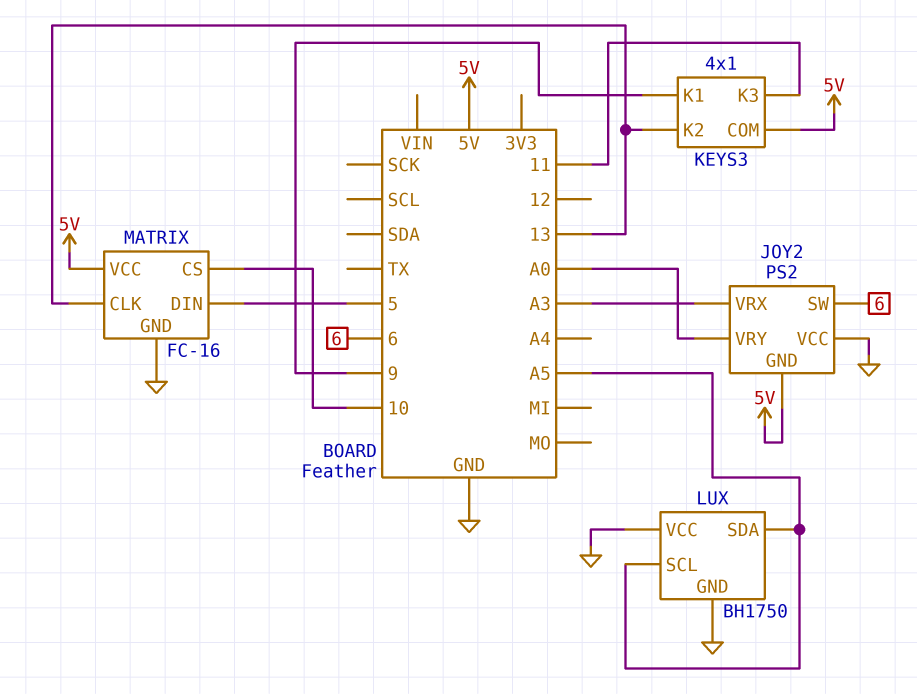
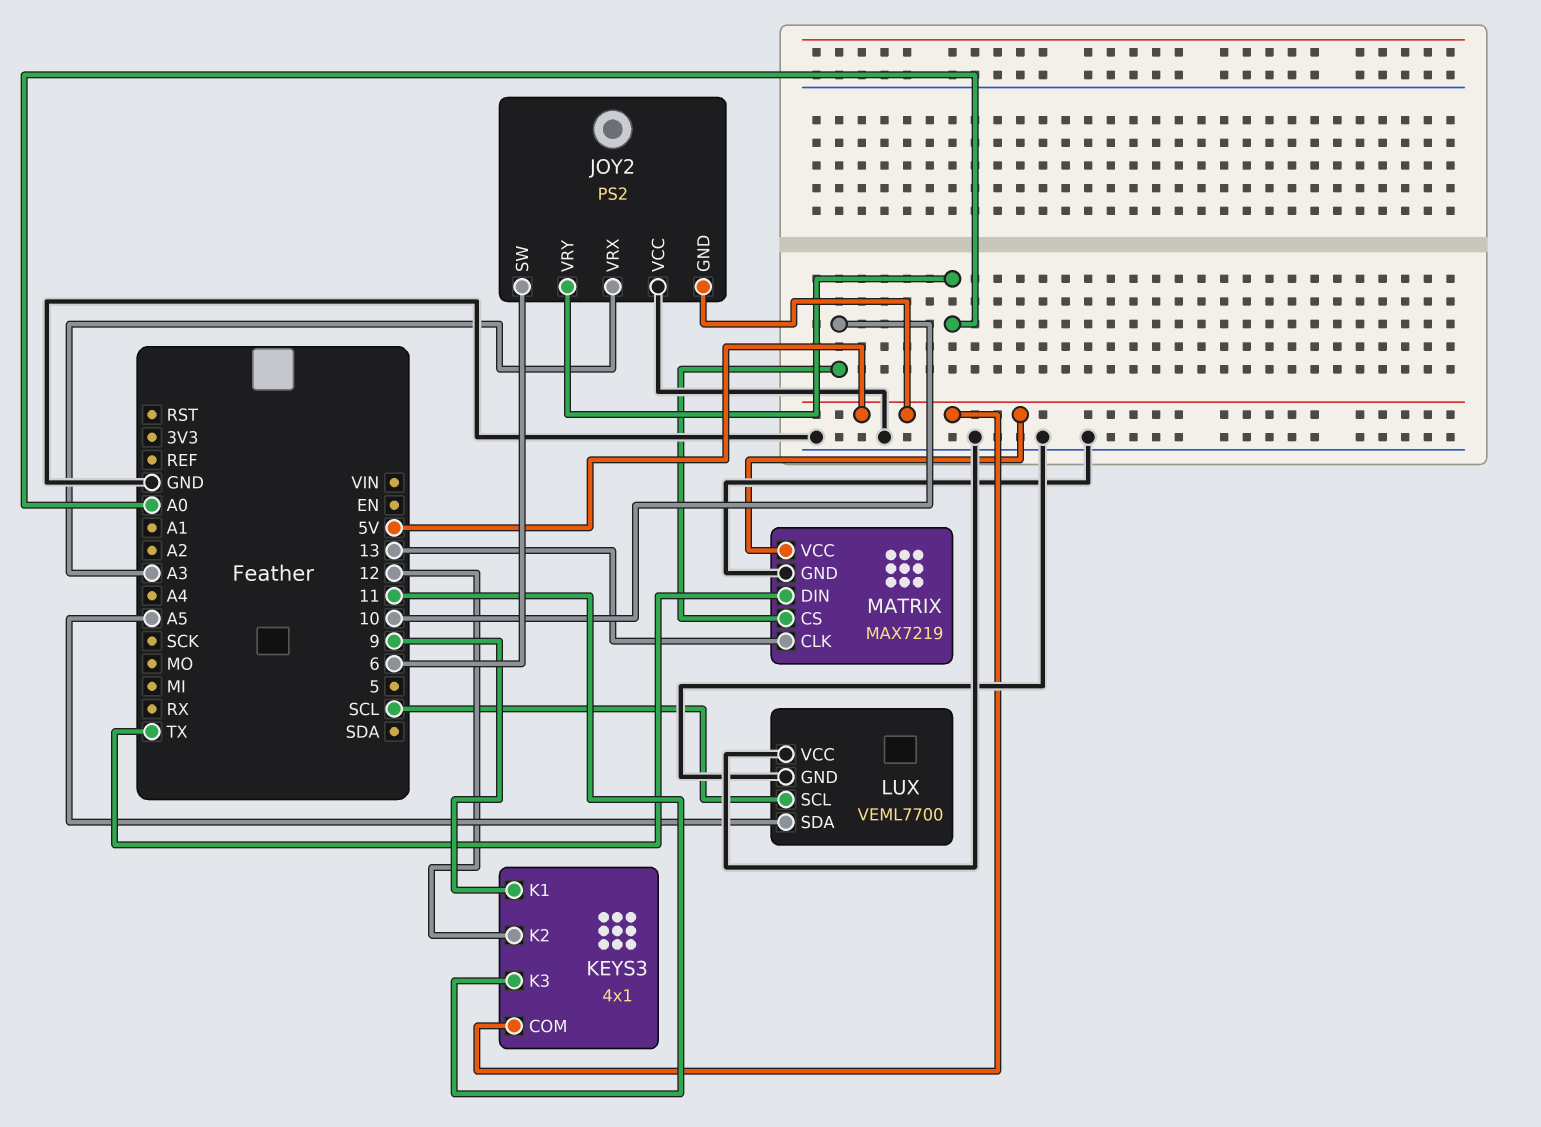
KEYS3 pin K2: 13 -> 12
LUX: BH1750 -> VEML7700
LUX pin SCL: A5 -> SCL
MATRIX: FC-16 -> MAX7219
MATRIX pin DIN: 5 -> TX

